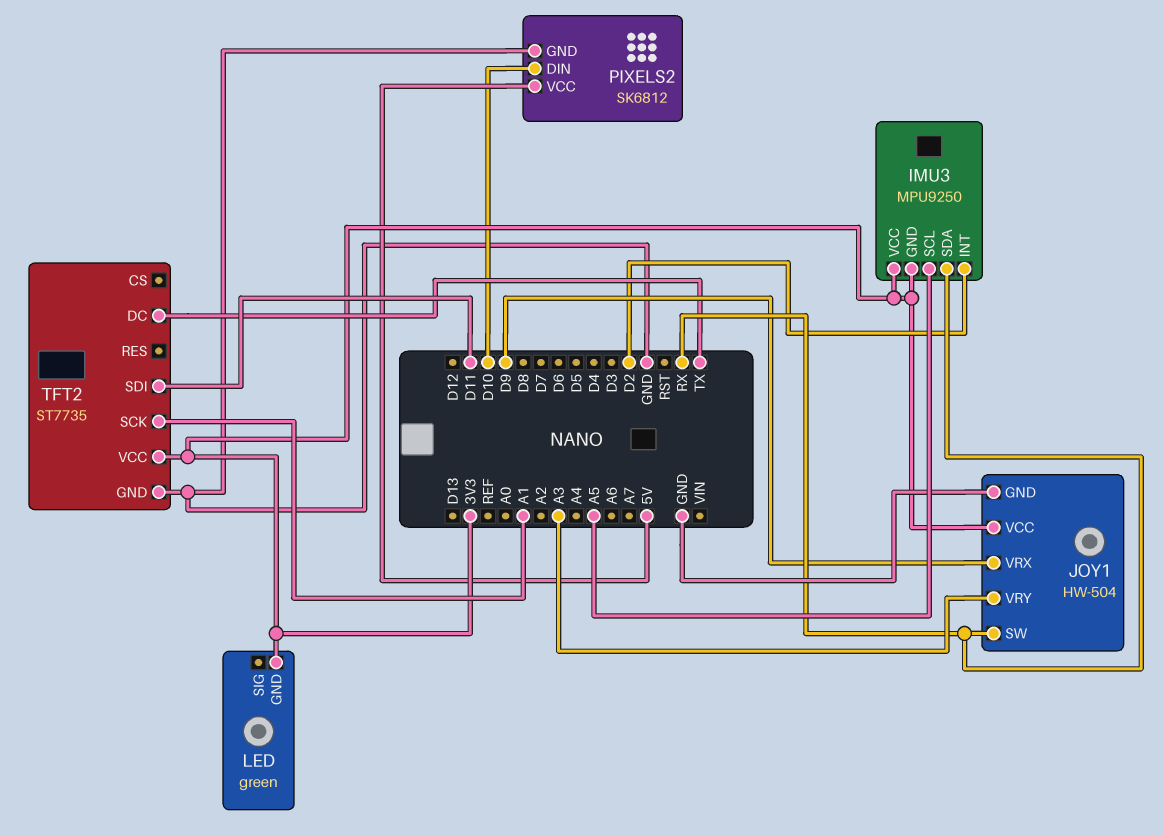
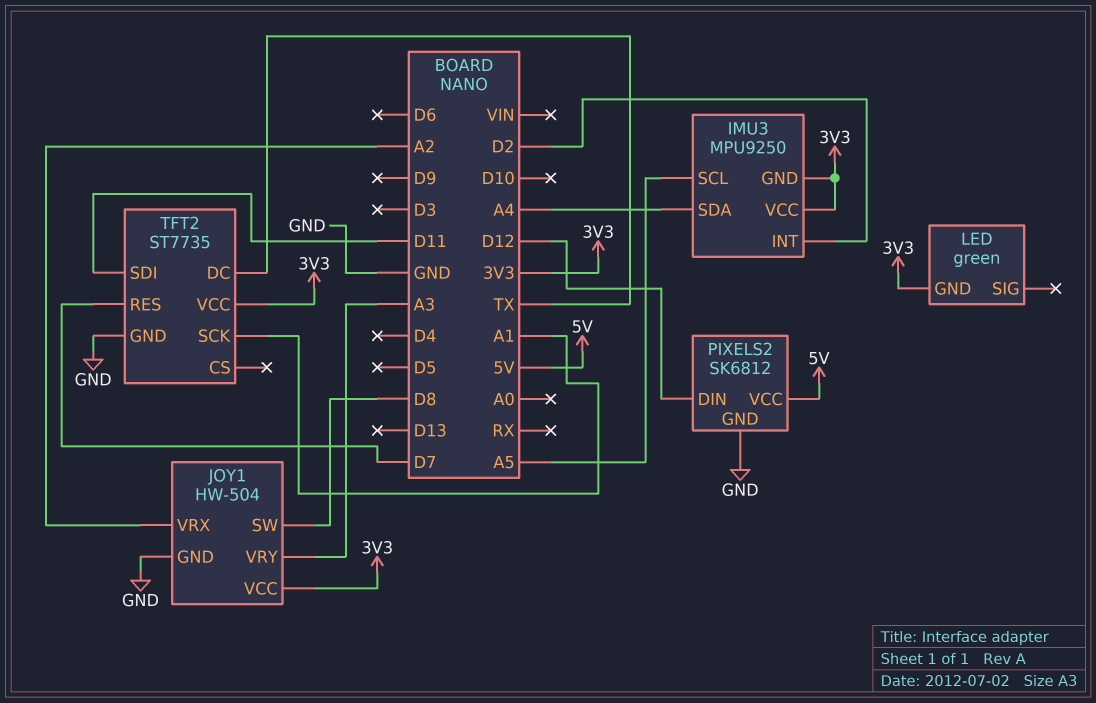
IMU3 pin SDA: RX -> A4
JOY1 pin SW: RX -> D8
JOY1 pin VRX: D9 -> A2
PIXELS2 pin DIN: D10 -> D12
TFT2 pin RES: none -> D7

